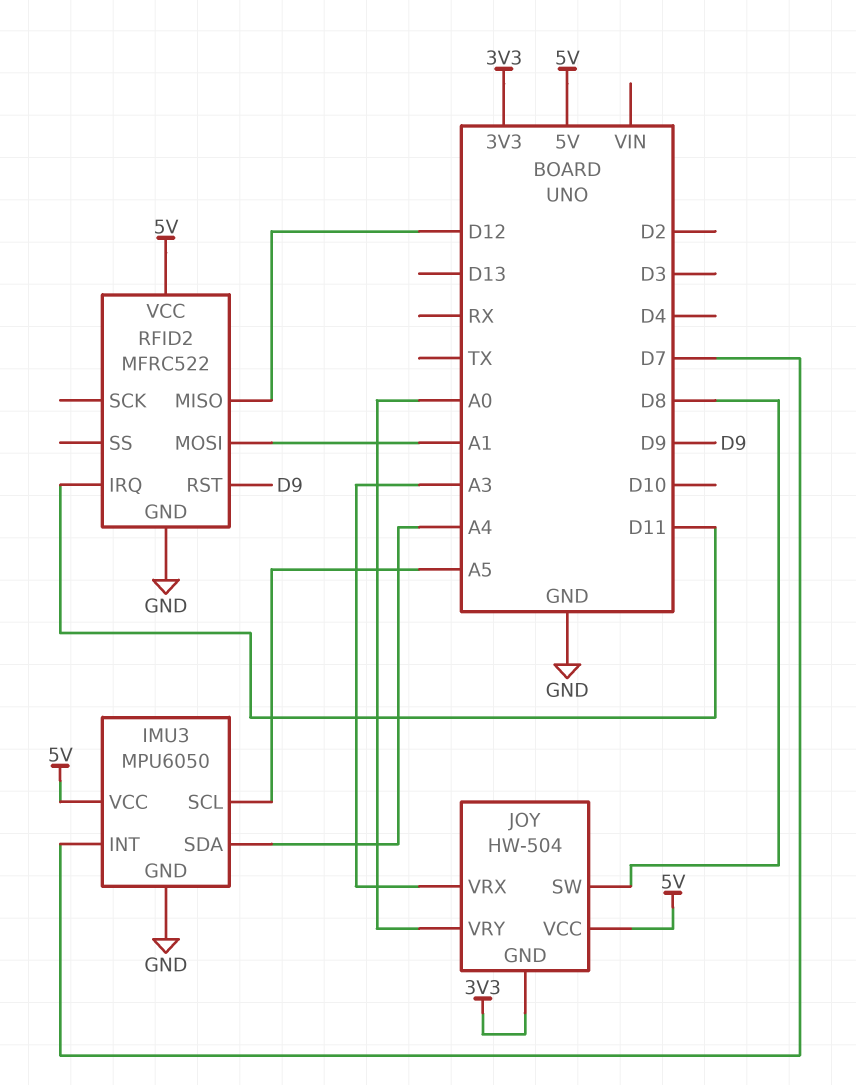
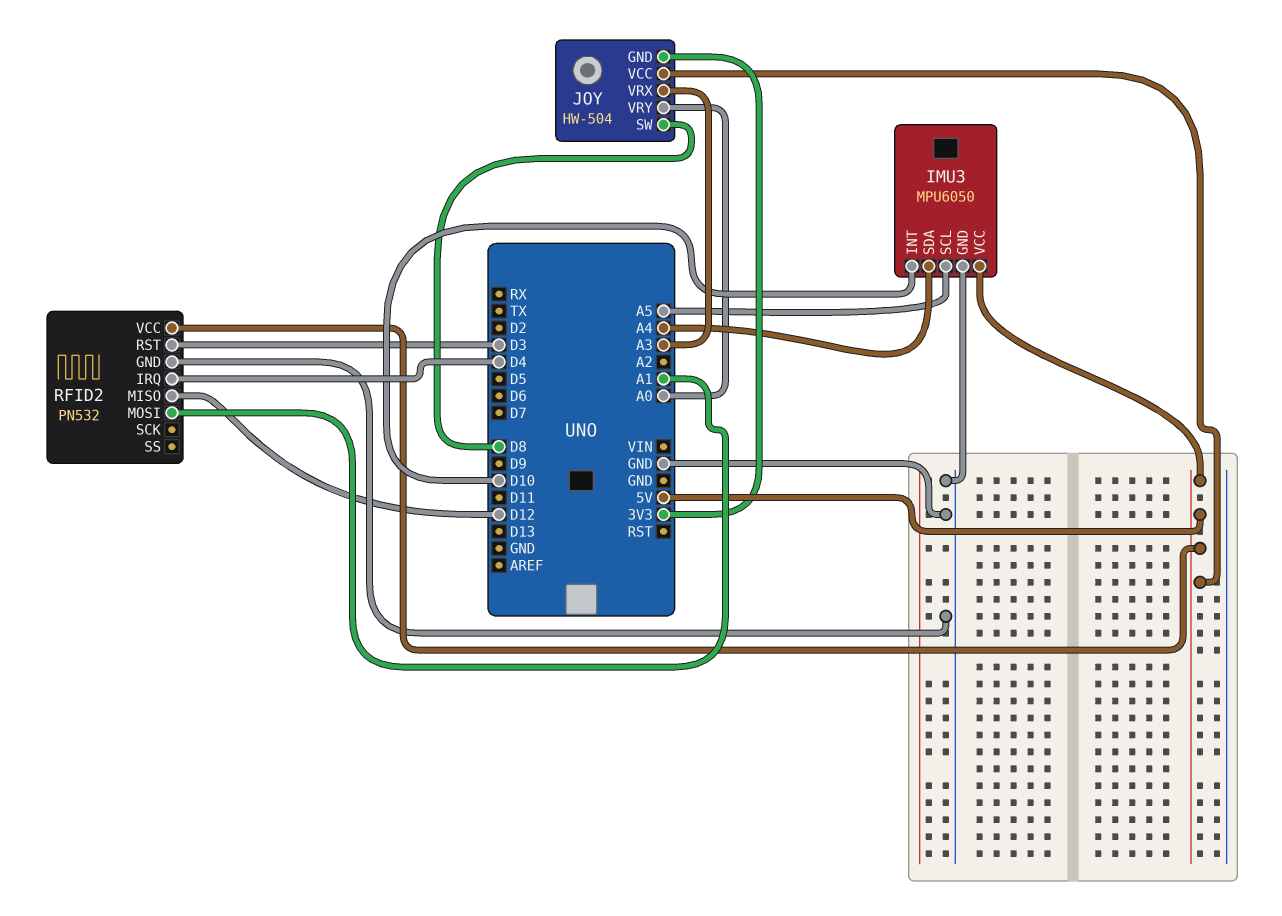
IMU3 pin INT: D7 -> D10
RFID2: MFRC522 -> PN532
RFID2 pin IRQ: D11 -> D4
RFID2 pin RST: D9 -> D3

